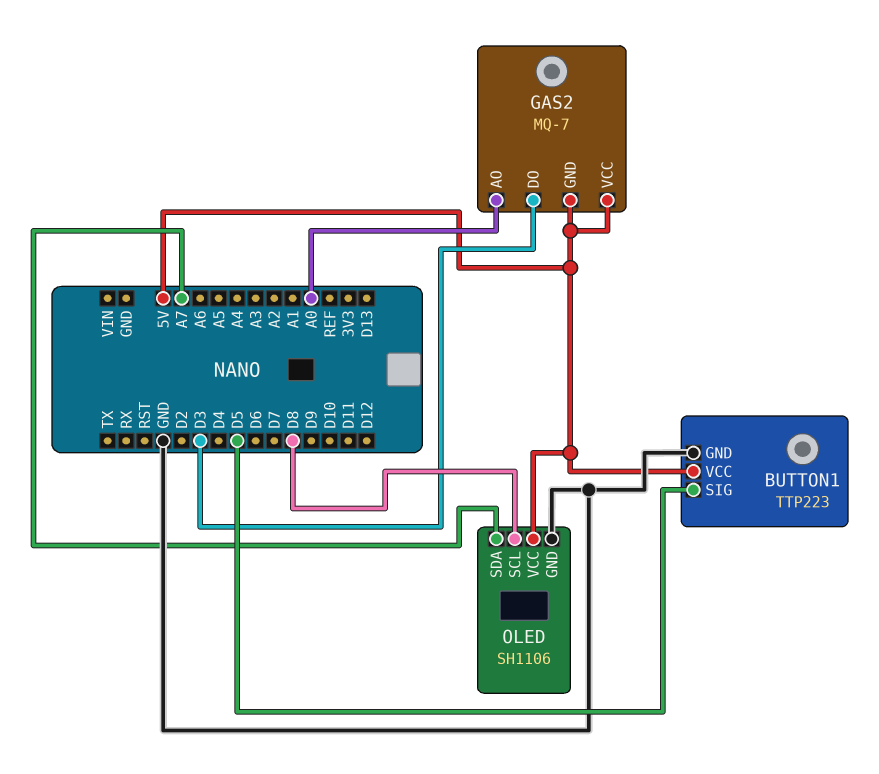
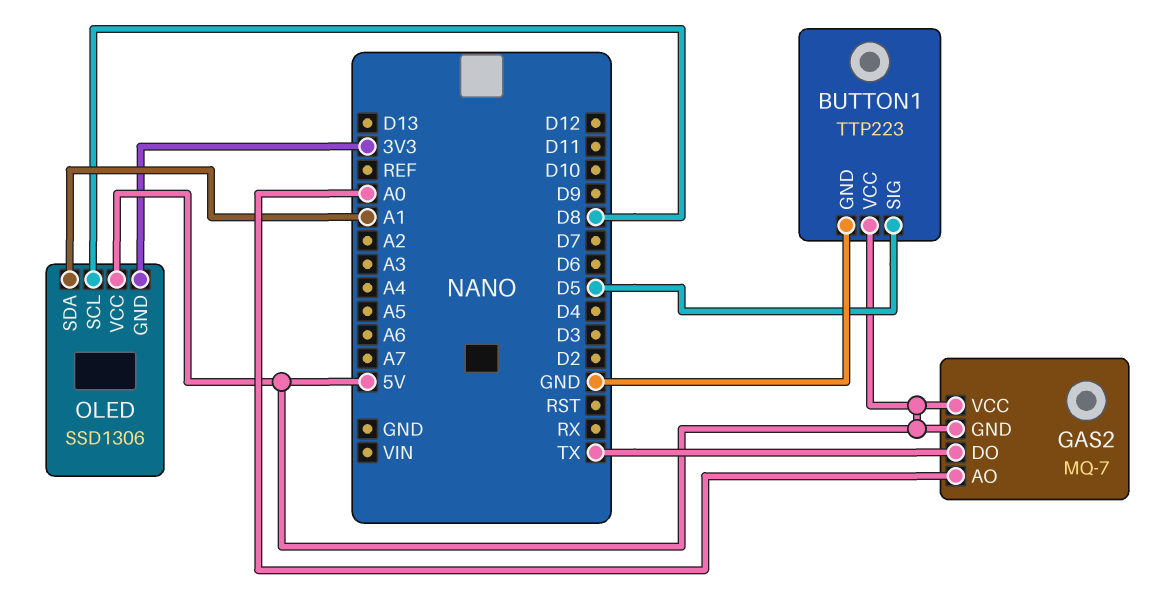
GAS2 pin DO: D3 -> TX
OLED: SH1106 -> SSD1306
OLED pin GND: GND -> 3V3
OLED pin SDA: A7 -> A1

